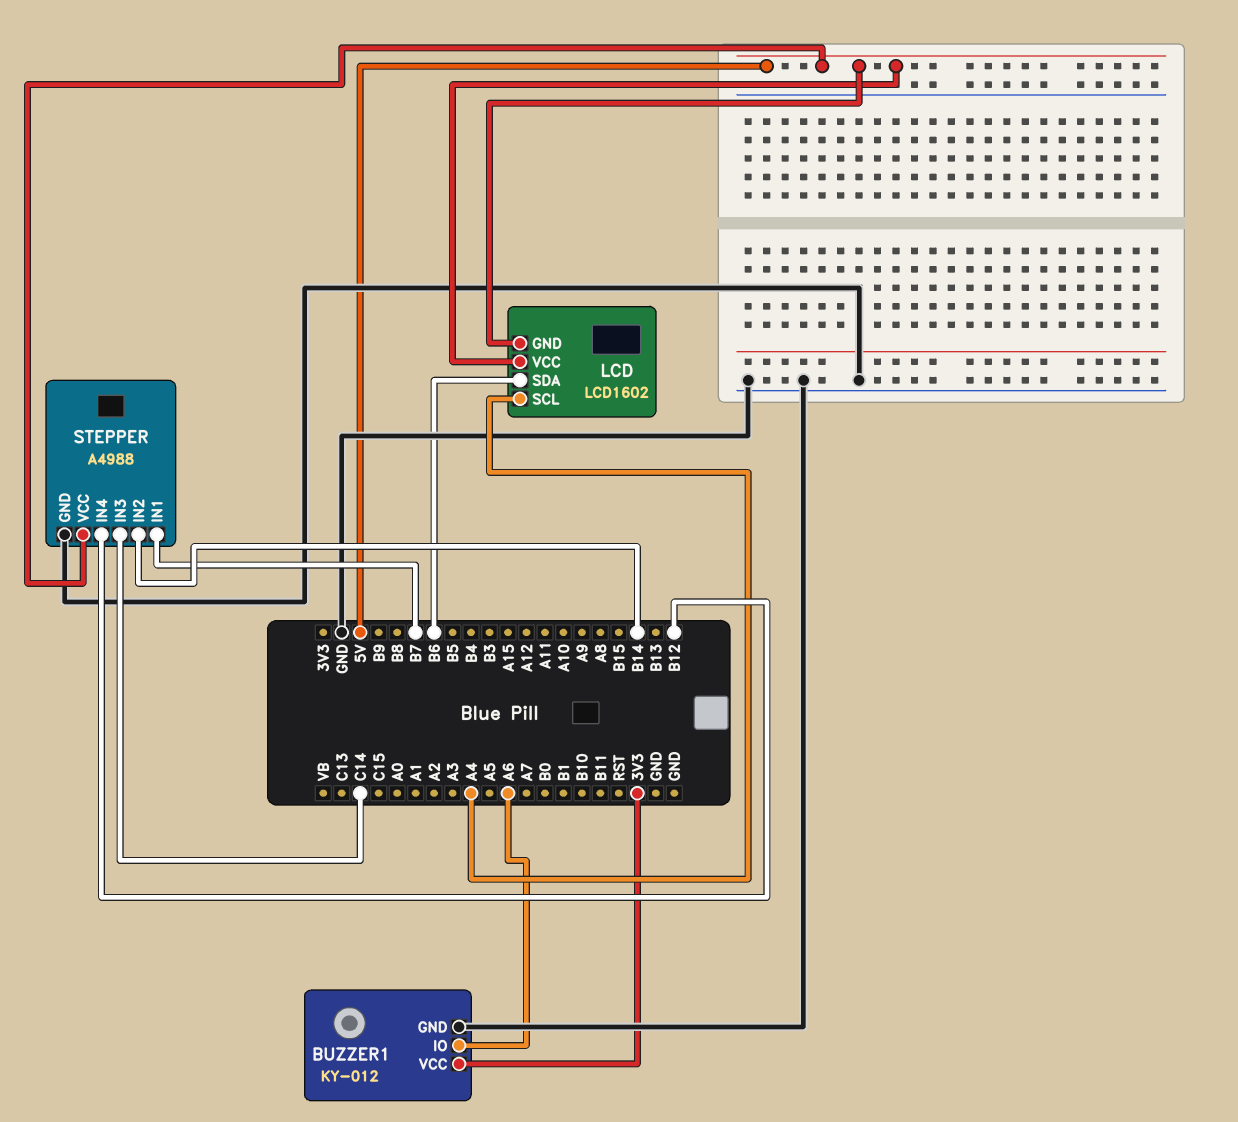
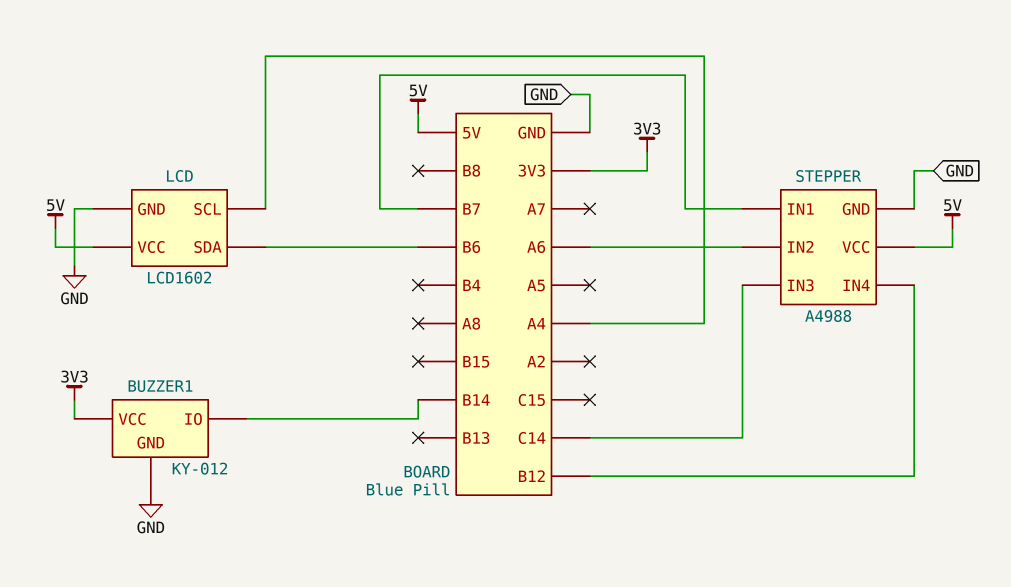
BUZZER1 pin IO: A6 -> B14
LCD pin GND: 5V -> GND
STEPPER pin IN2: B14 -> A6

